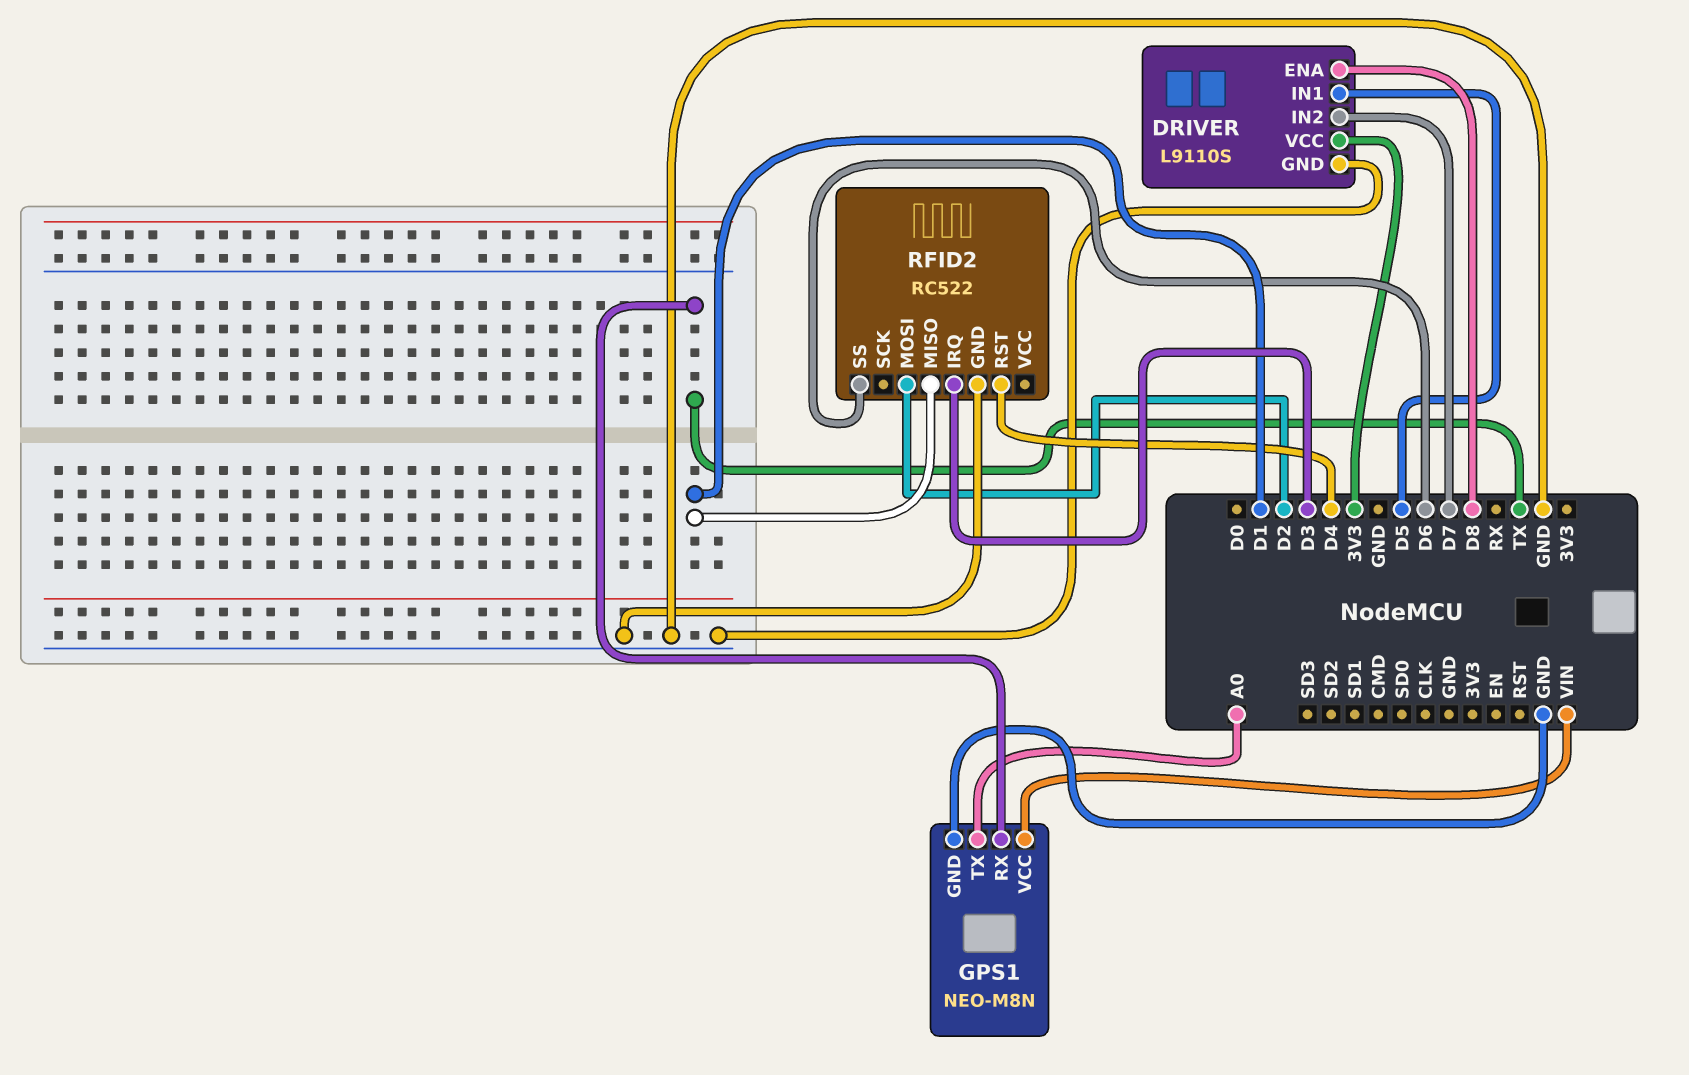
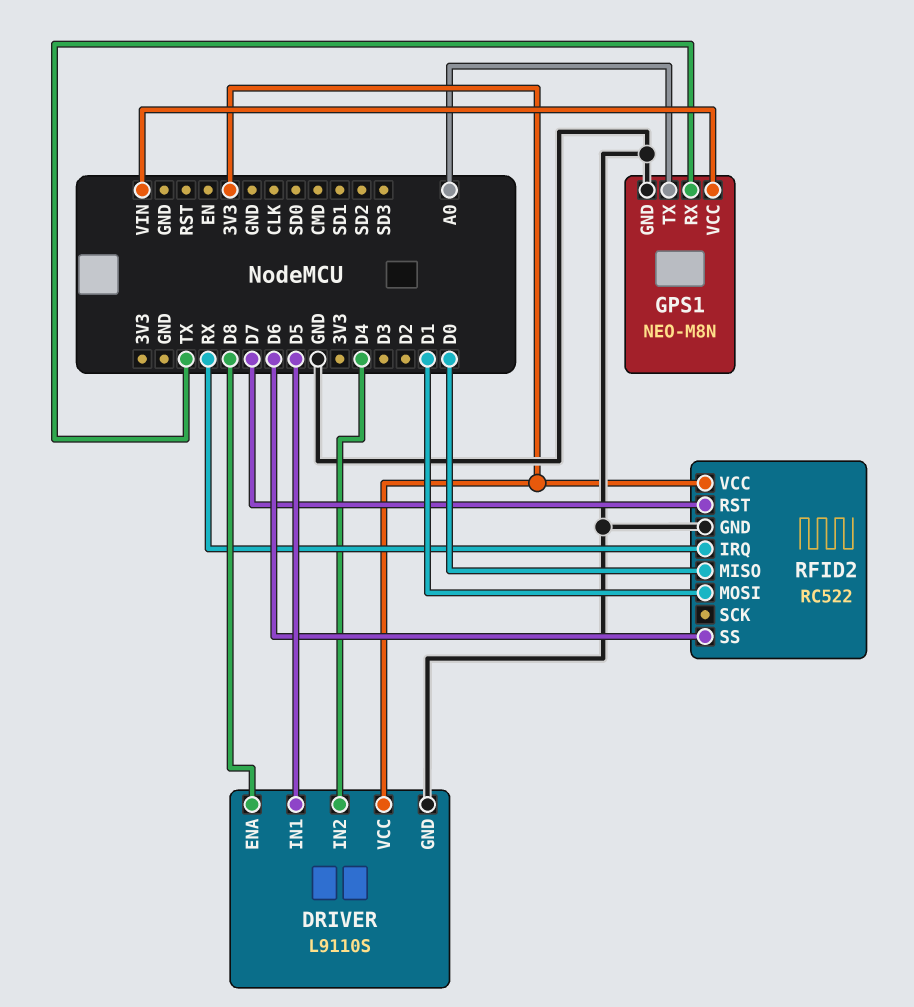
DRIVER pin IN2: D7 -> D4
RFID2 pin IRQ: D3 -> RX
RFID2 pin MISO: D1 -> D0
RFID2 pin MOSI: D2 -> D1
RFID2 pin RST: D4 -> D7
RFID2 pin VCC: none -> 3V3

